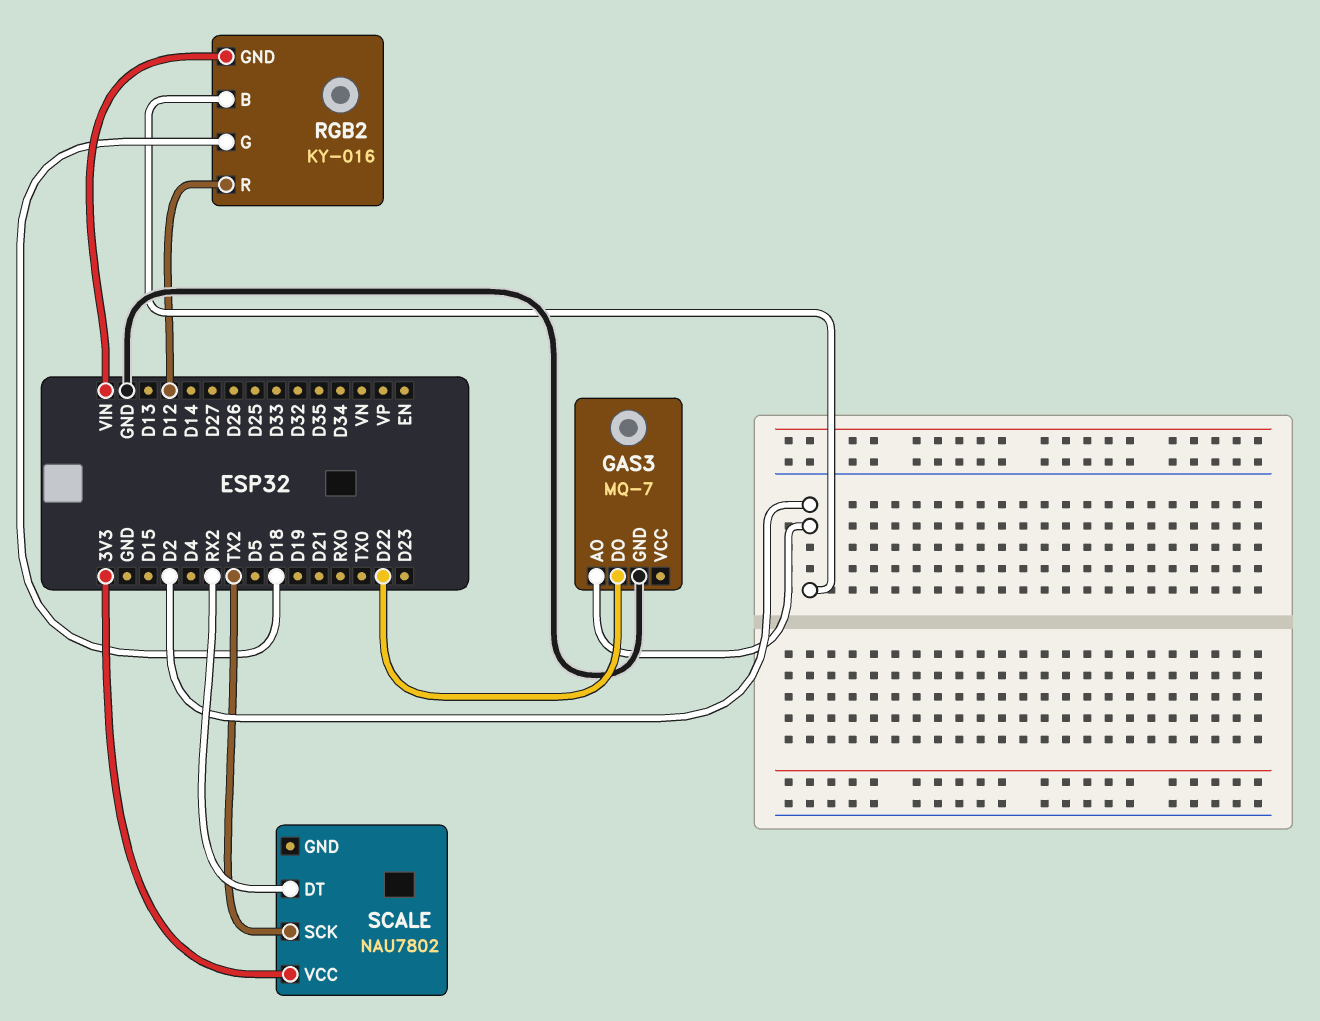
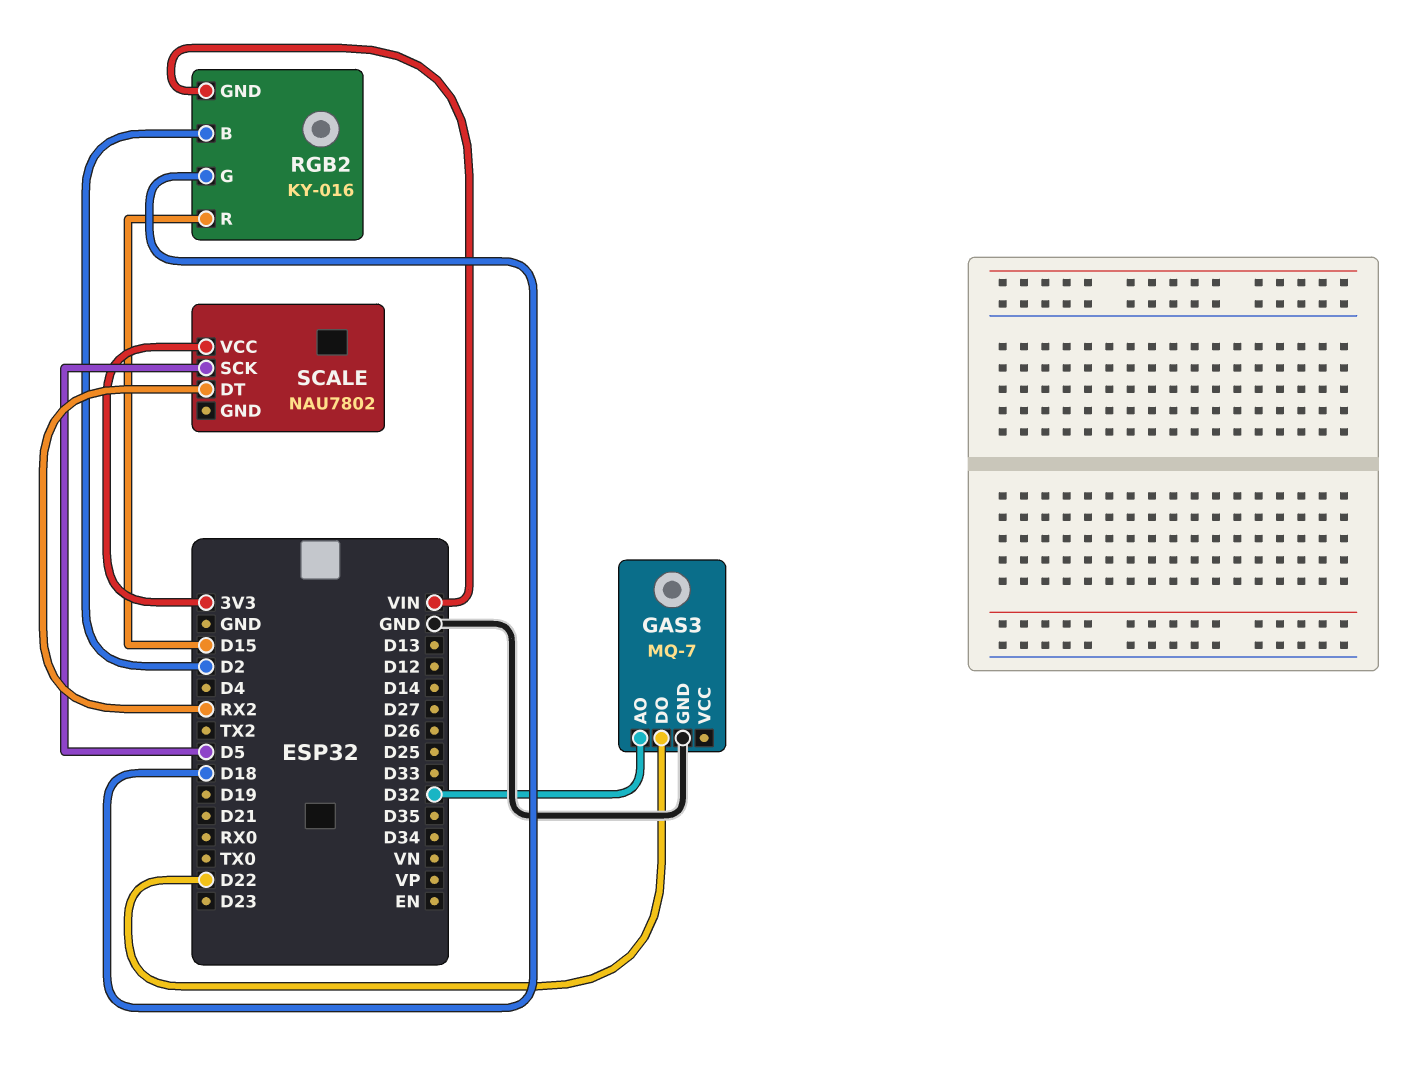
GAS3 pin AO: D2 -> D32
RGB2 pin R: D12 -> D15
SCALE pin SCK: TX2 -> D5

